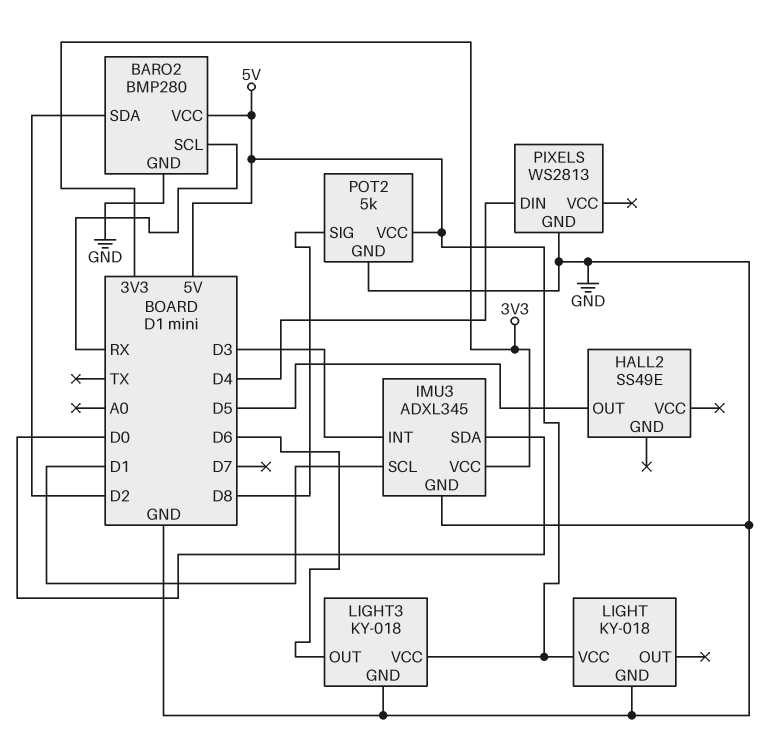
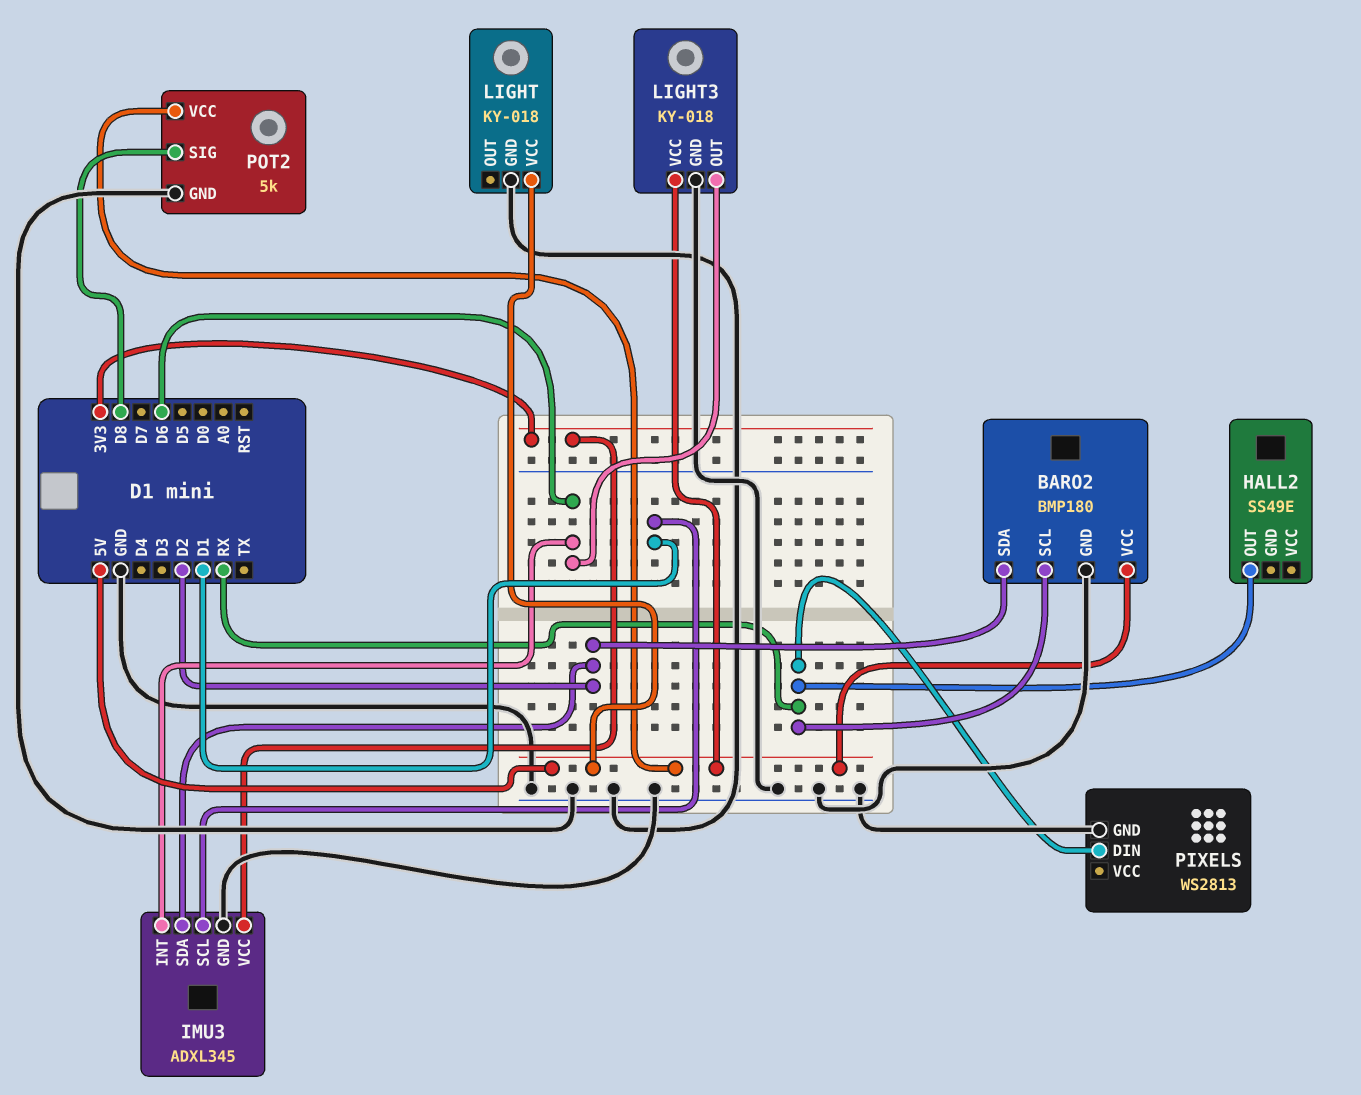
BARO2: BMP280 -> BMP180
HALL2 pin OUT: D5 -> RX
IMU3 pin INT: D3 -> D6
IMU3 pin SDA: D0 -> D2
PIXELS pin DIN: D4 -> RX

